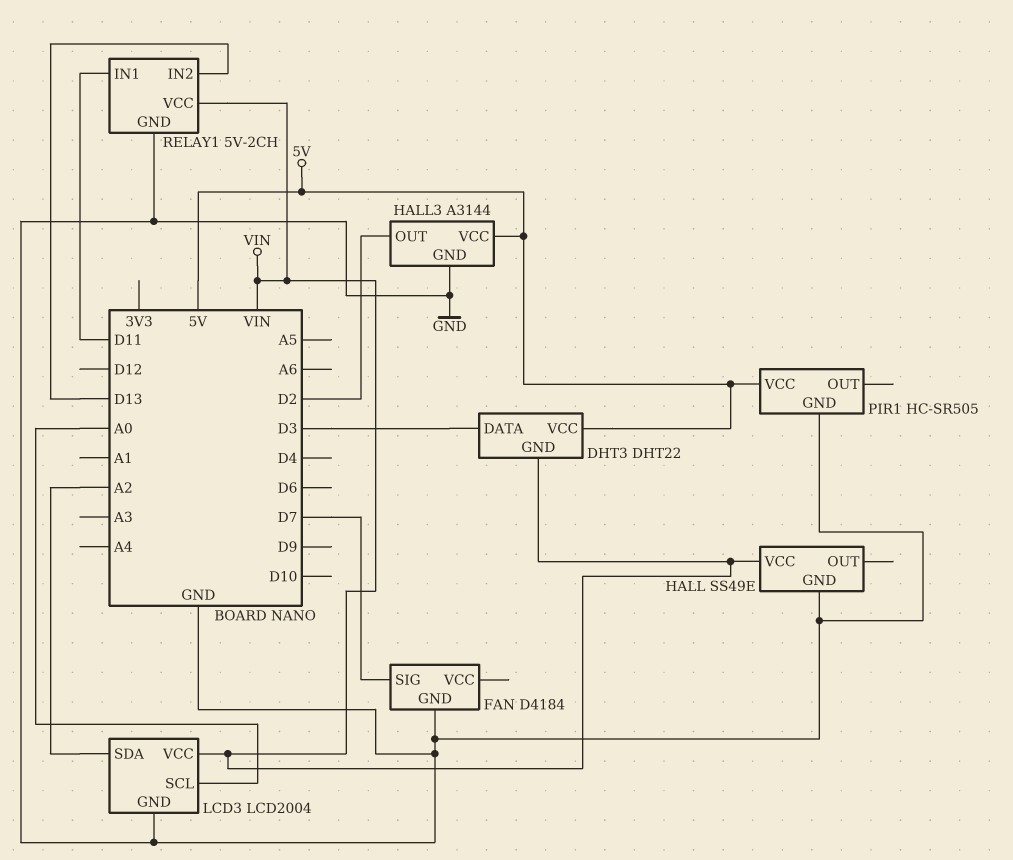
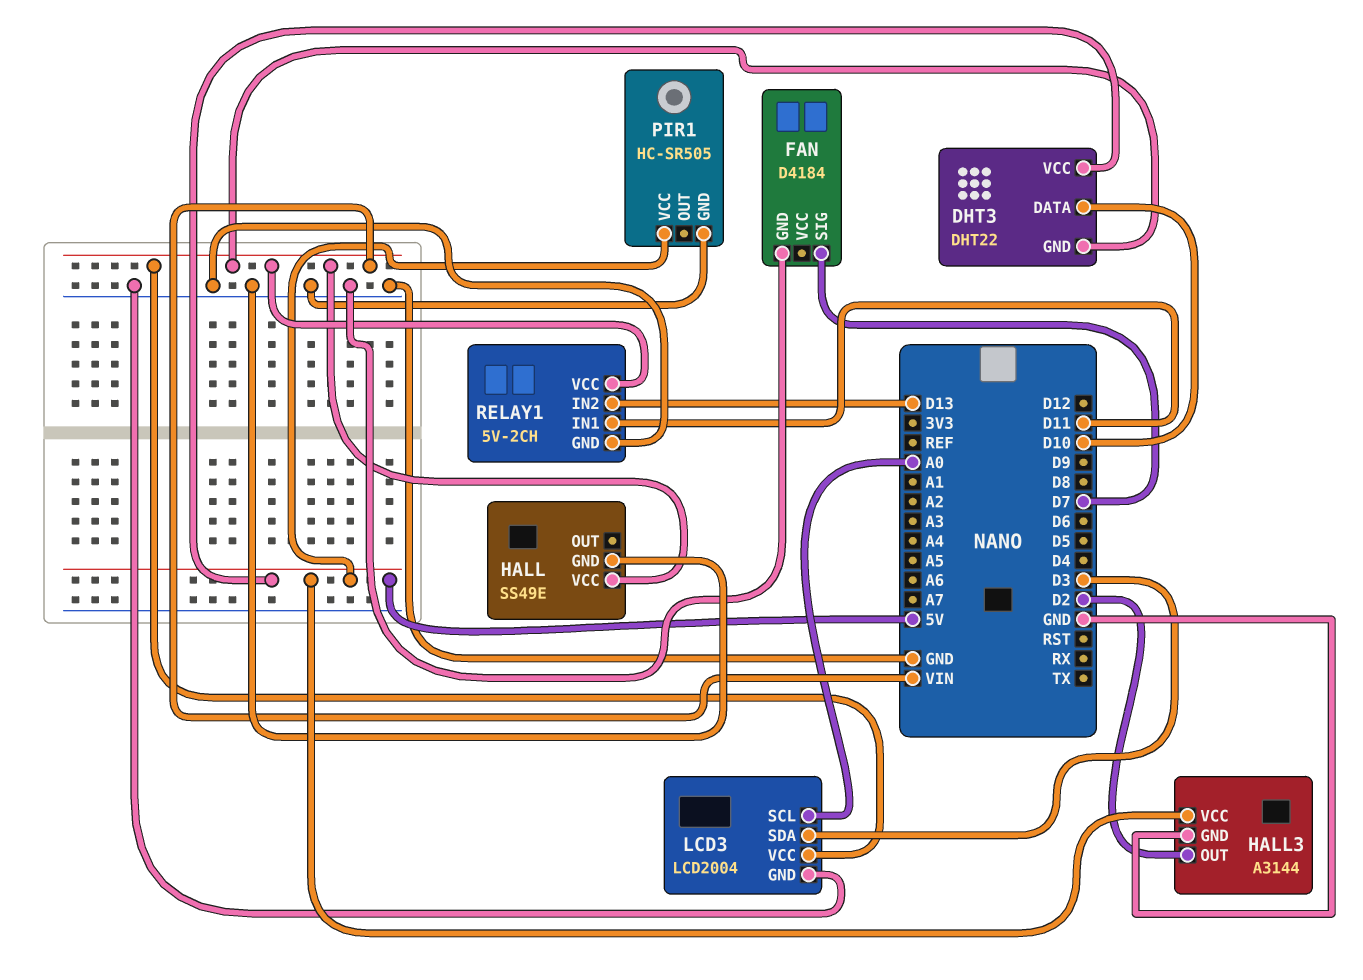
DHT3 pin DATA: D3 -> D10
LCD3 pin SDA: A2 -> D3

